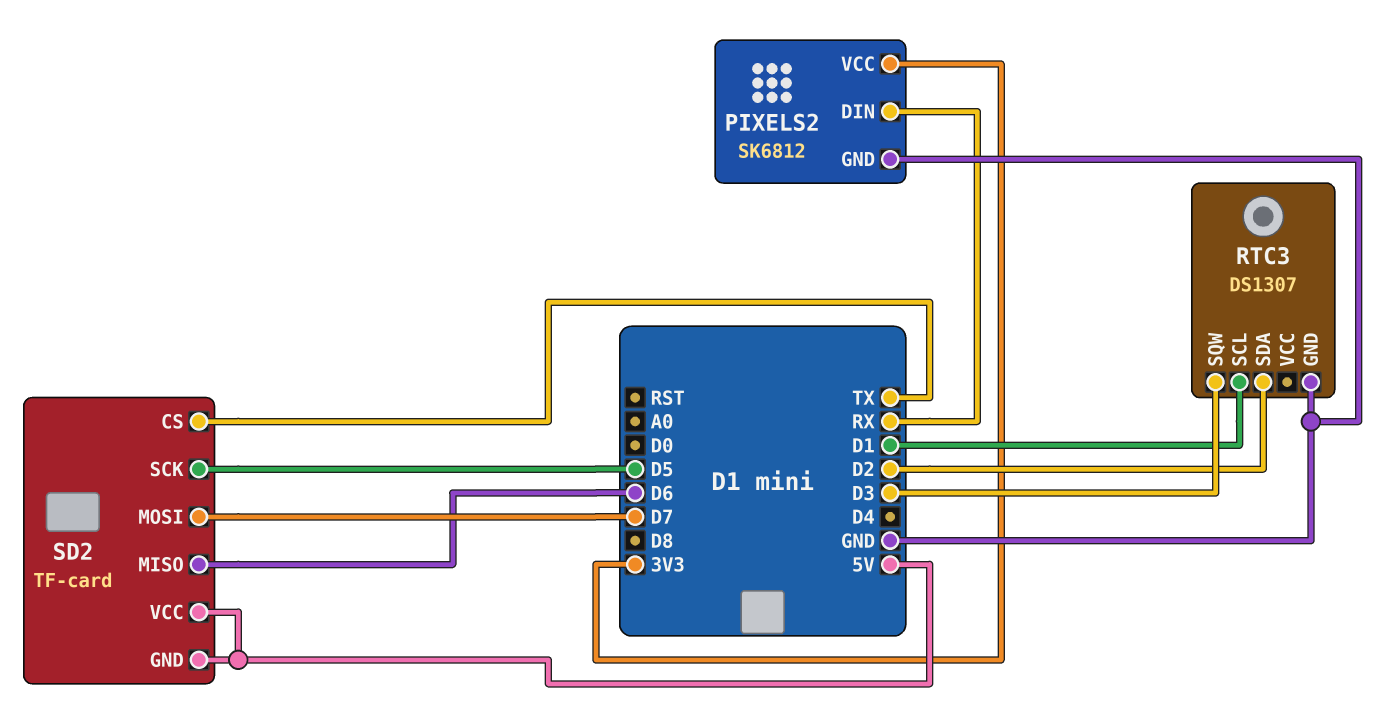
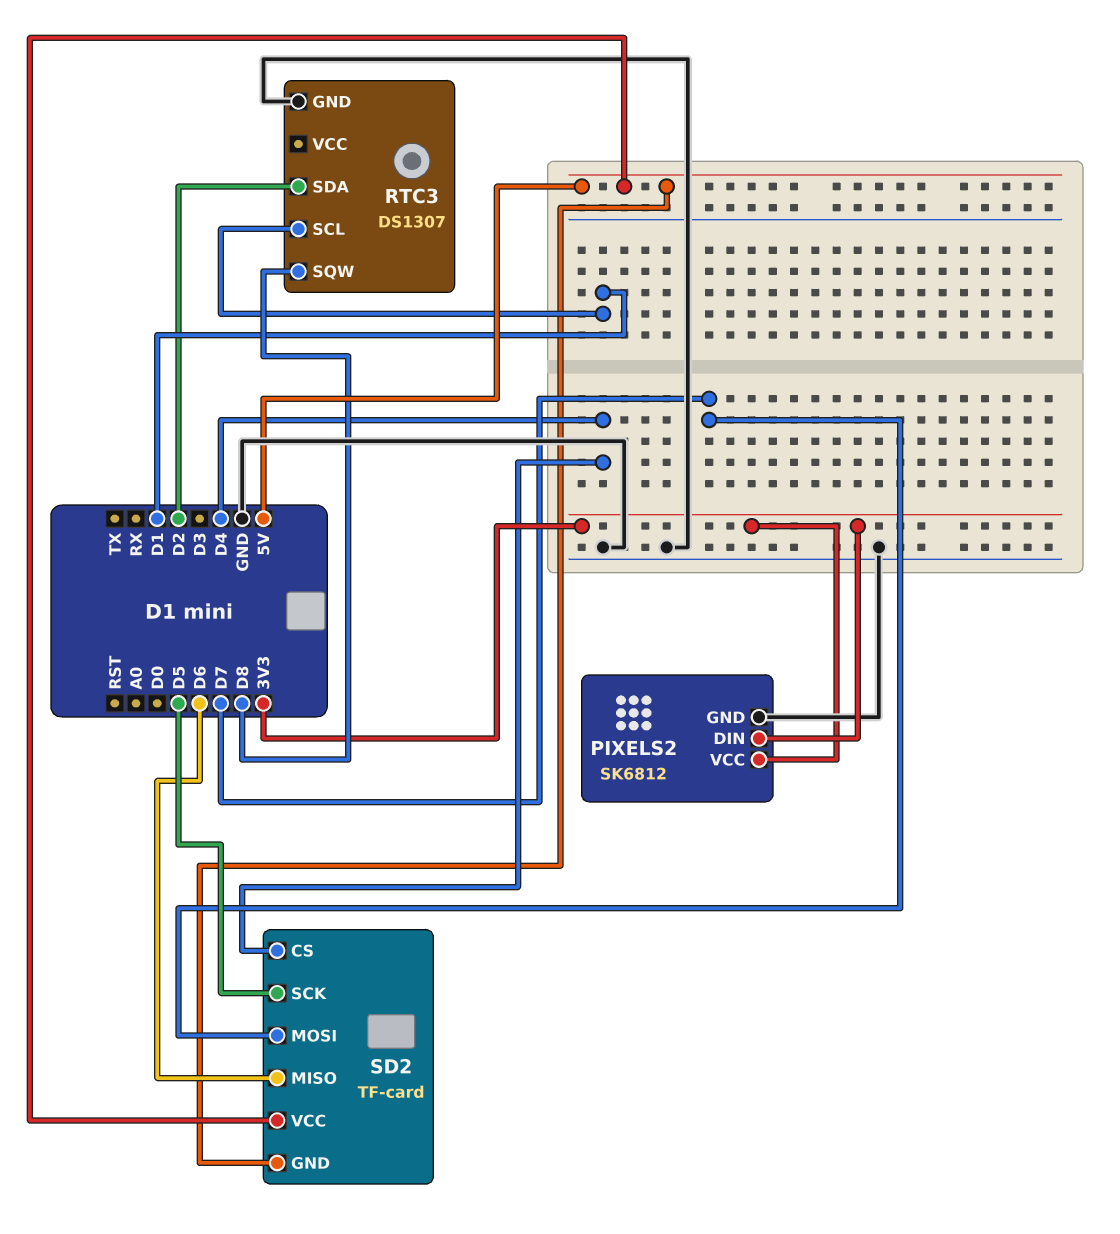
PIXELS2 pin DIN: RX -> 3V3
RTC3 pin SQW: D3 -> D8
SD2 pin CS: TX -> D4

